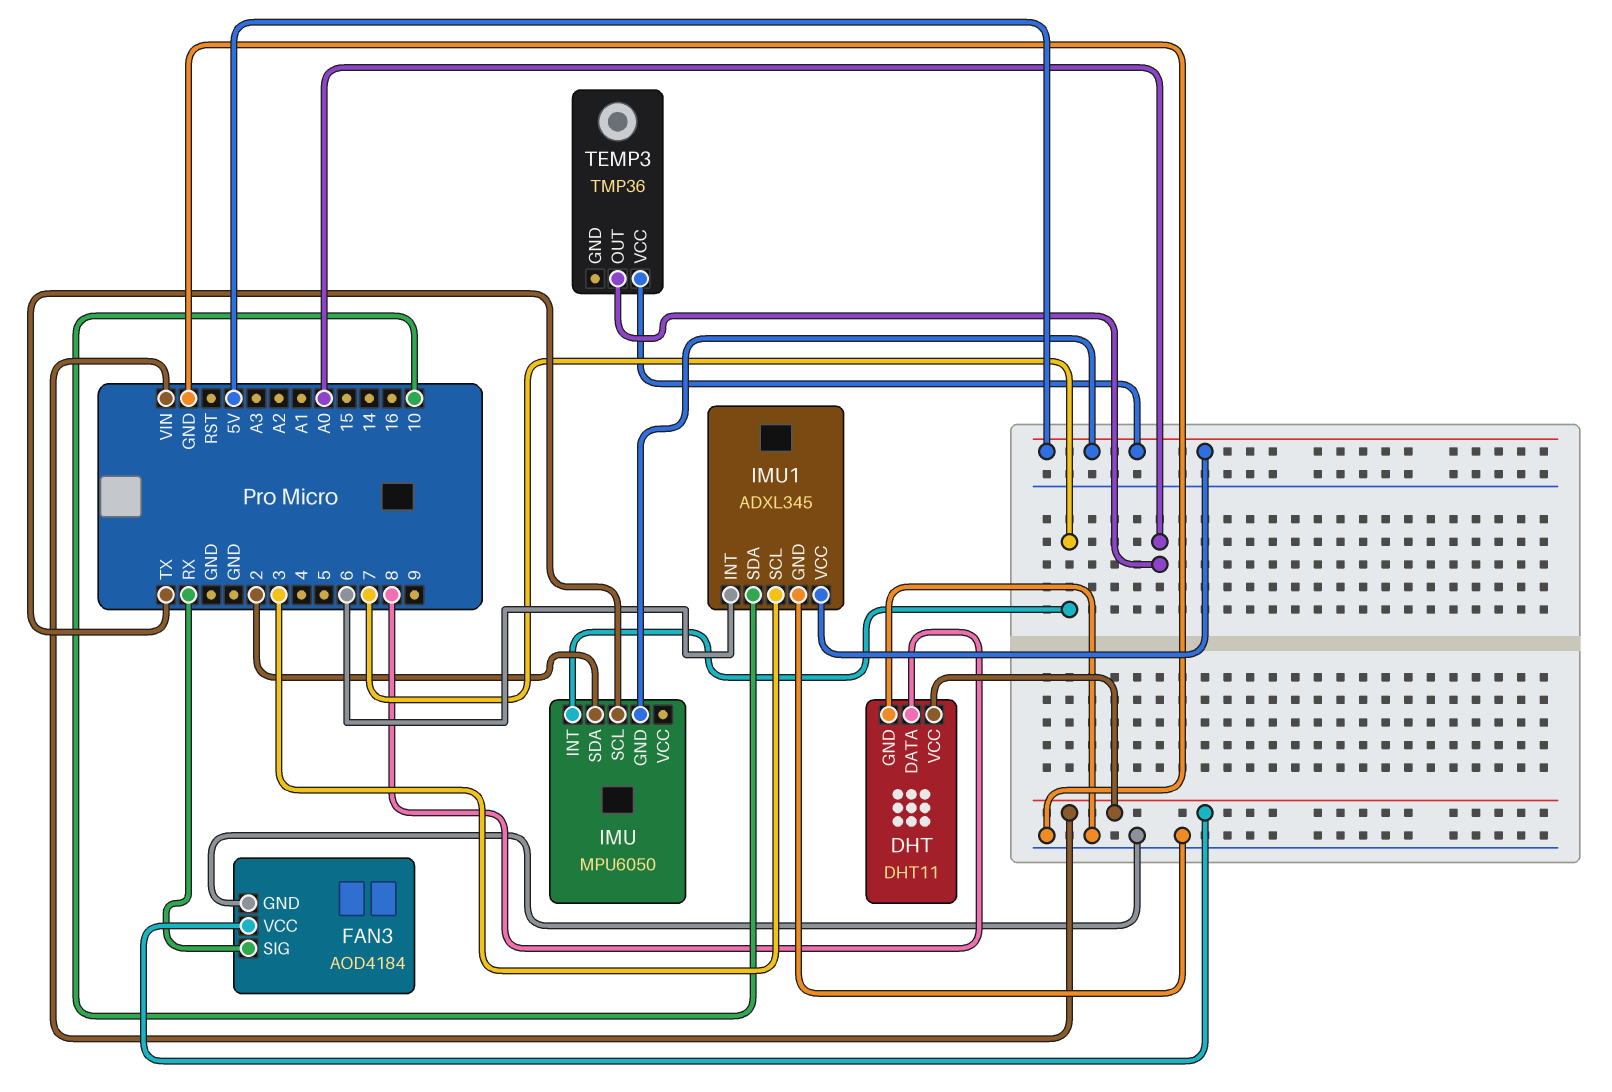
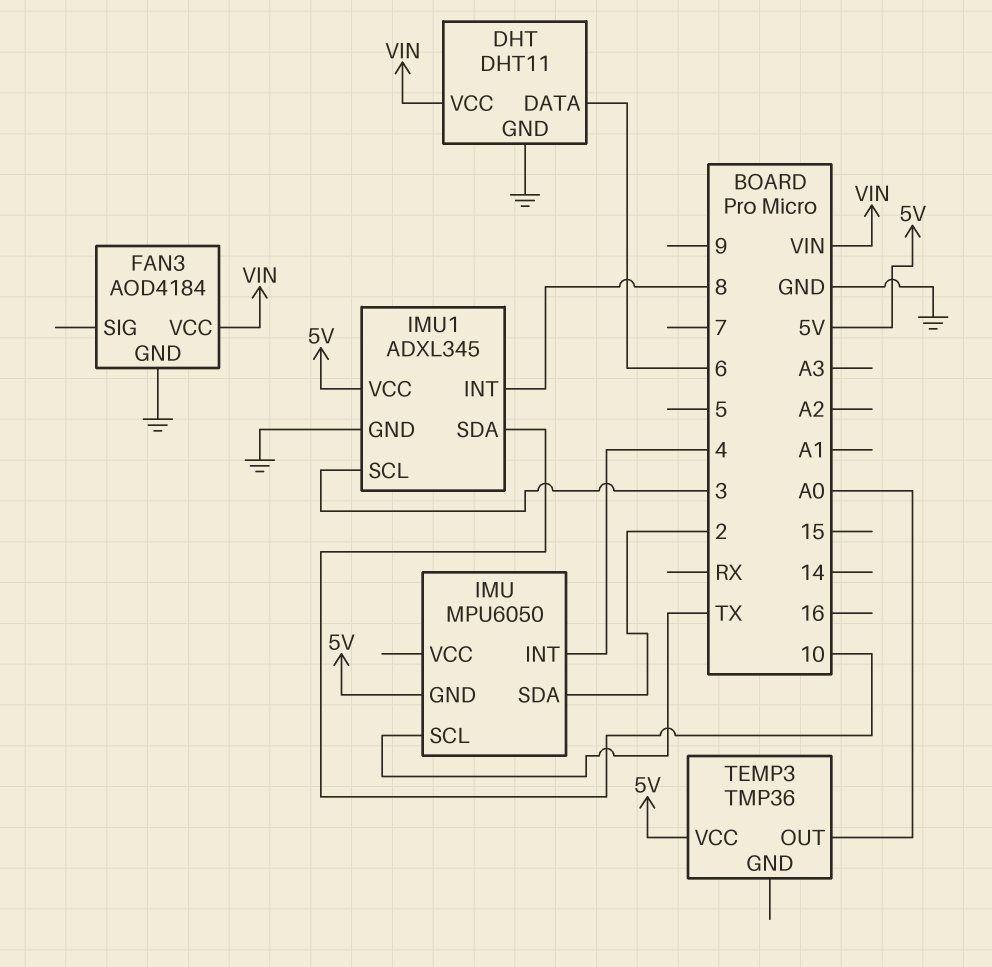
DHT pin DATA: 8 -> 6
FAN3 pin SIG: RX -> none
IMU pin INT: 7 -> 4
IMU1 pin INT: 6 -> 8

